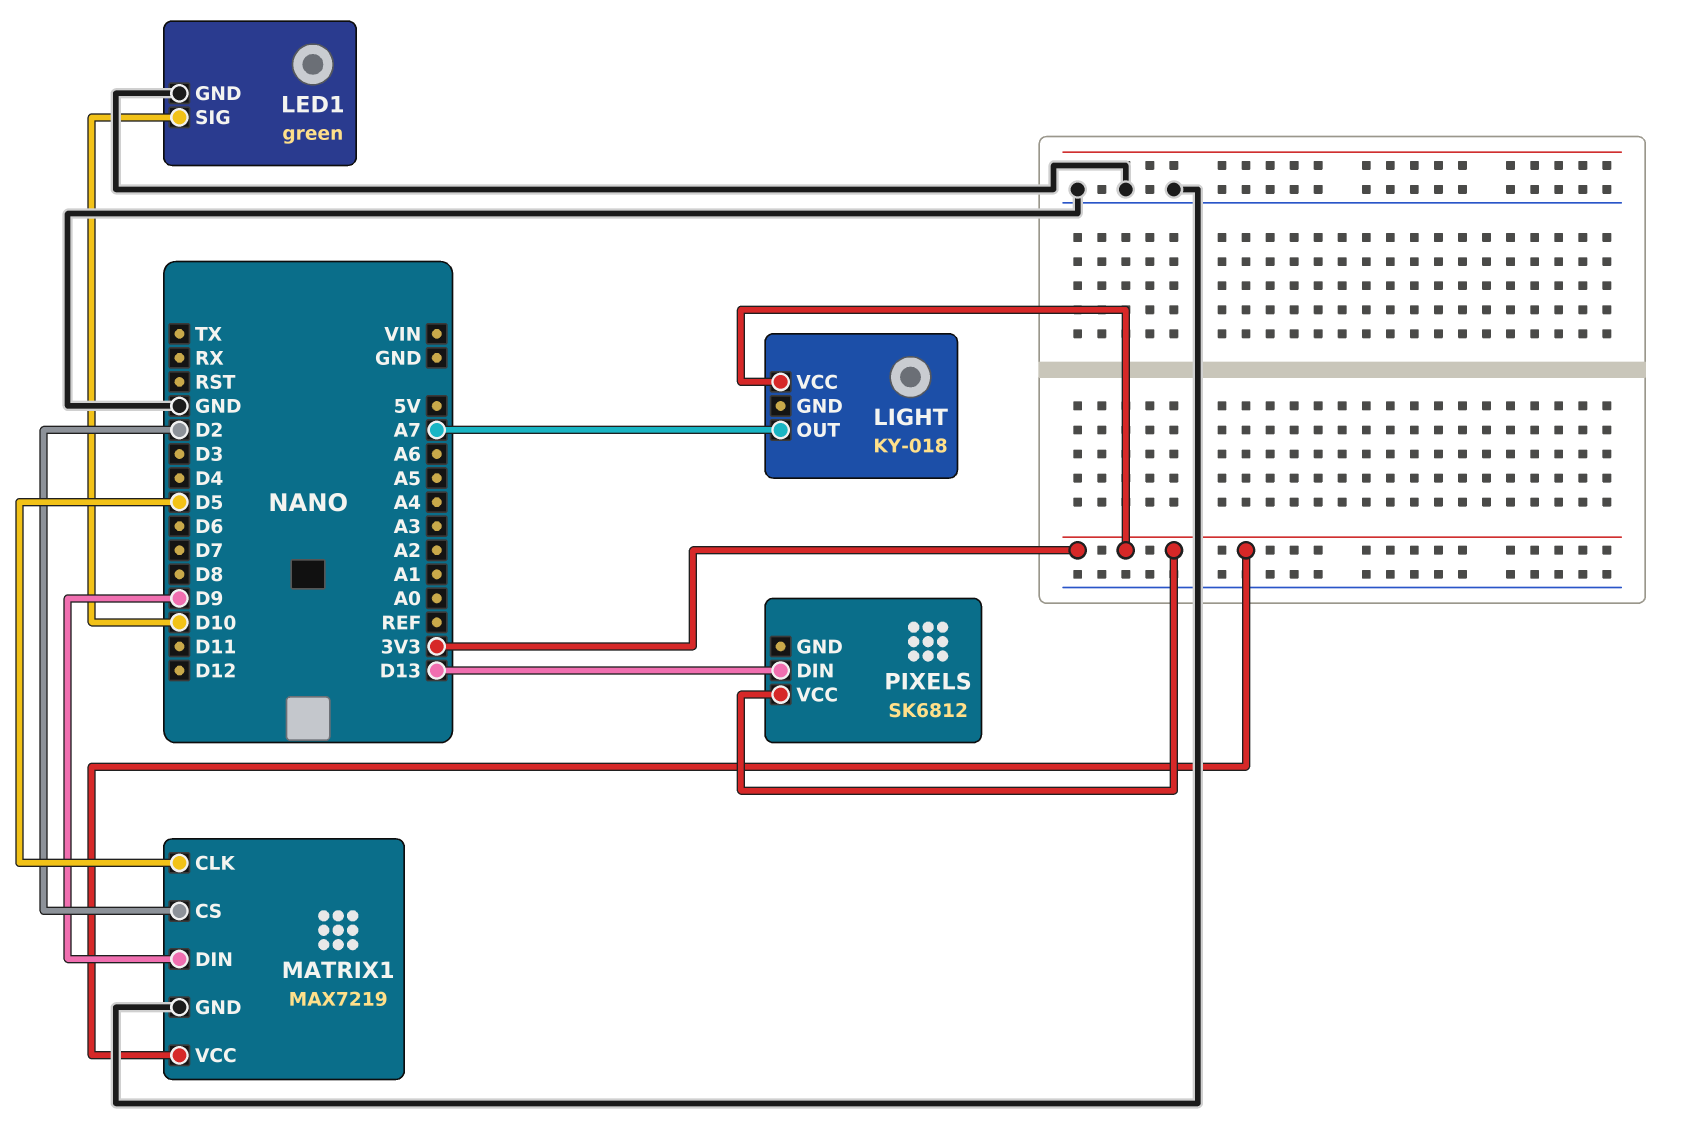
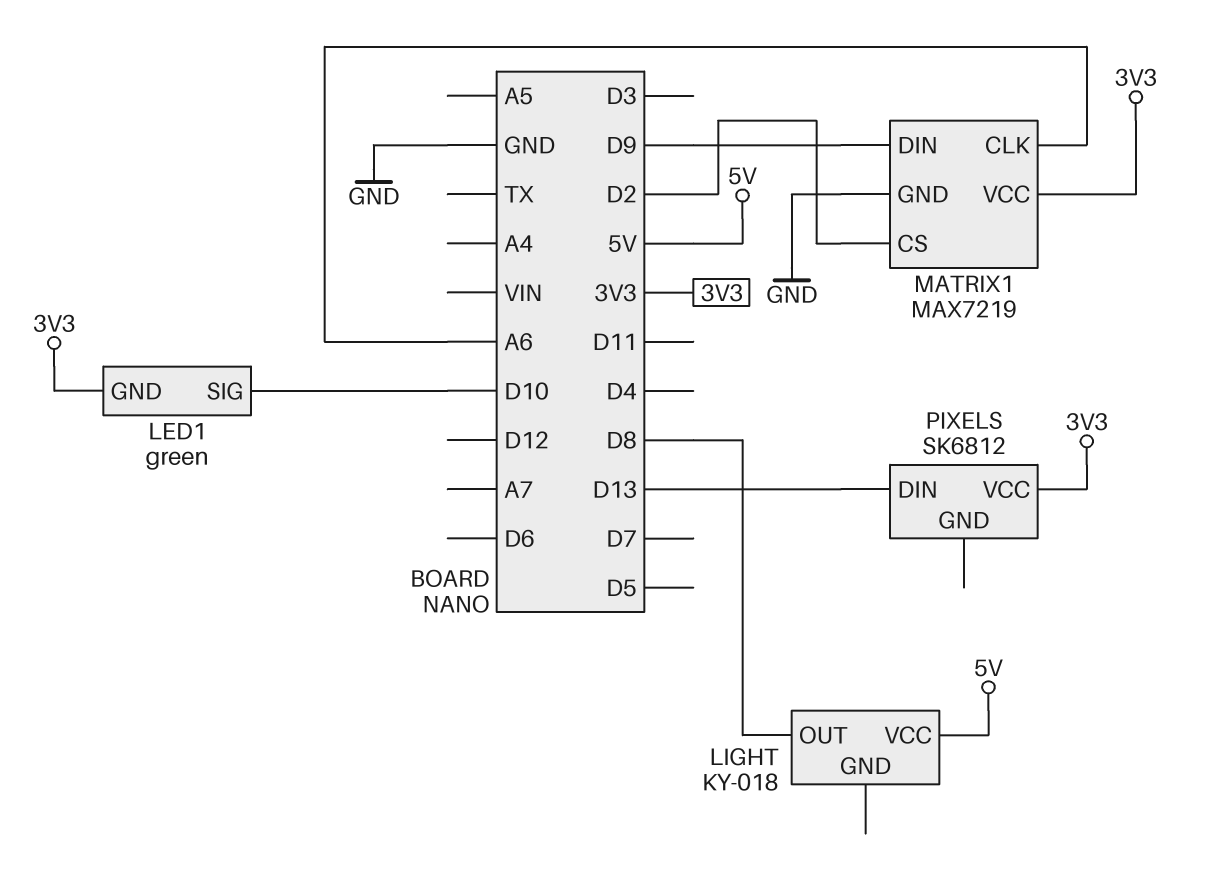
LED1 pin GND: GND -> 3V3
LIGHT pin OUT: A7 -> D8
LIGHT pin VCC: 3V3 -> 5V
MATRIX1 pin CLK: D5 -> A6

